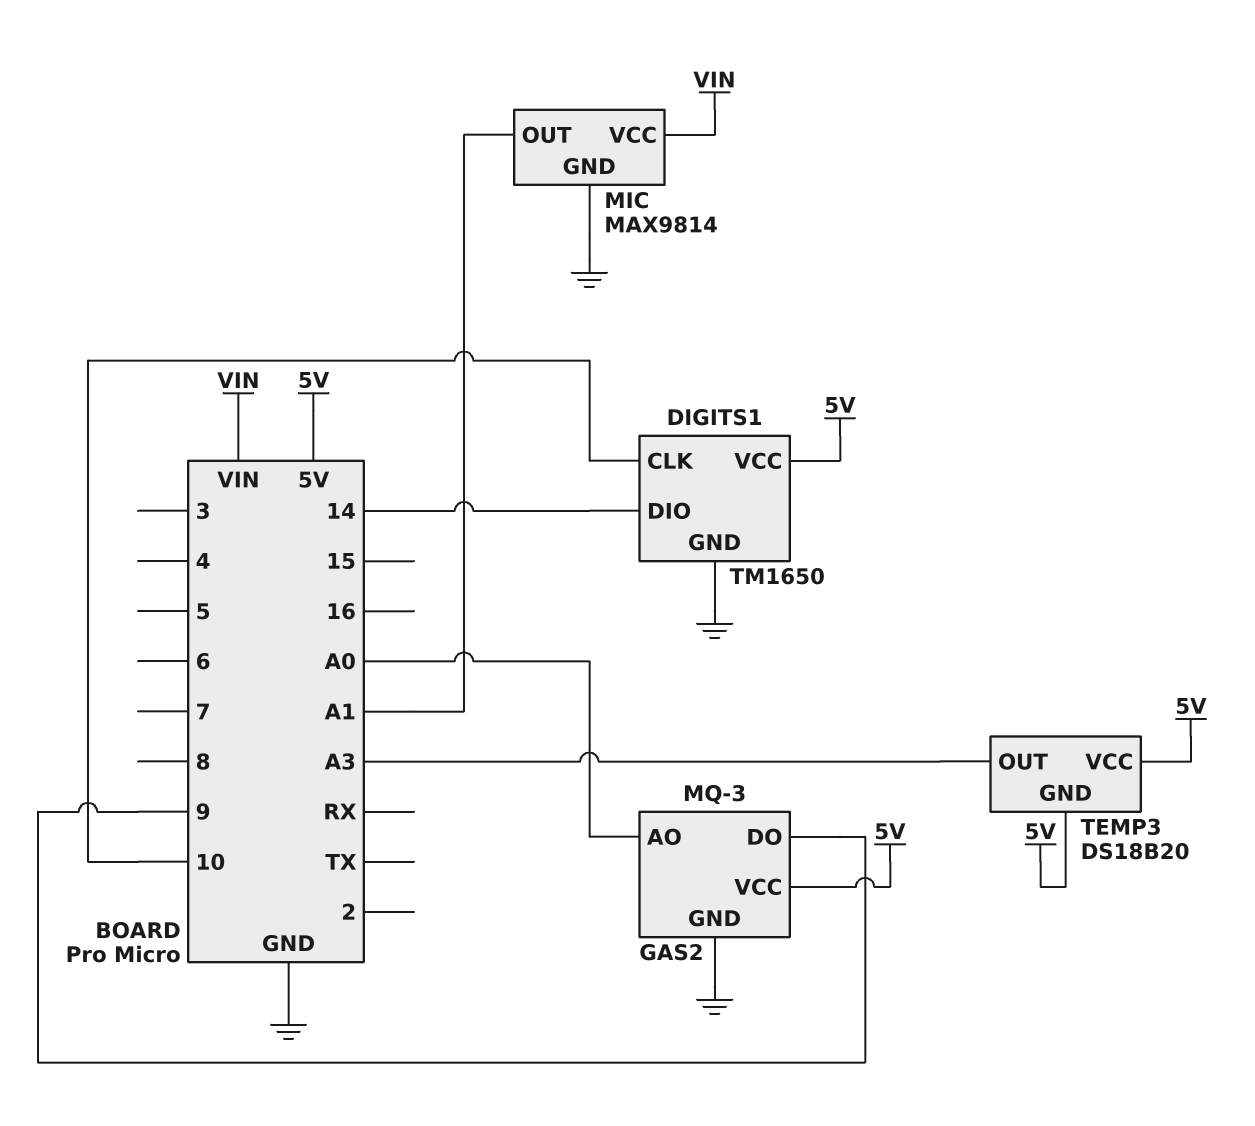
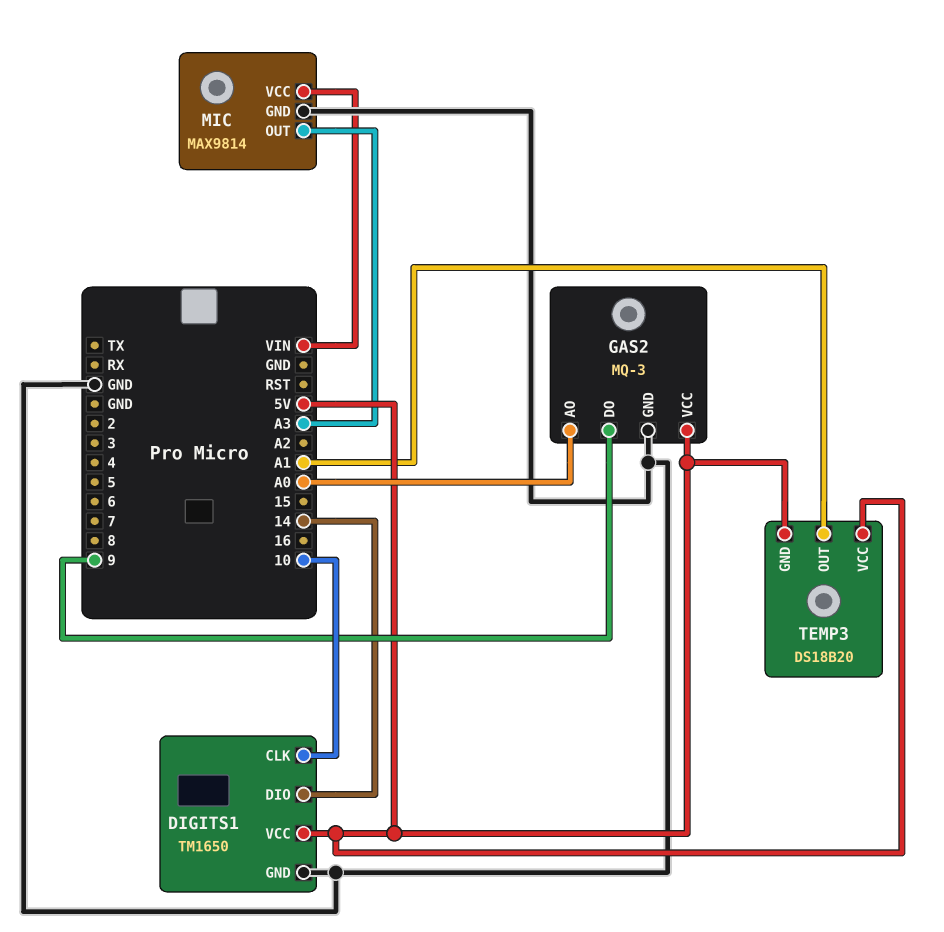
MIC pin OUT: A1 -> A3
TEMP3 pin OUT: A3 -> A1

